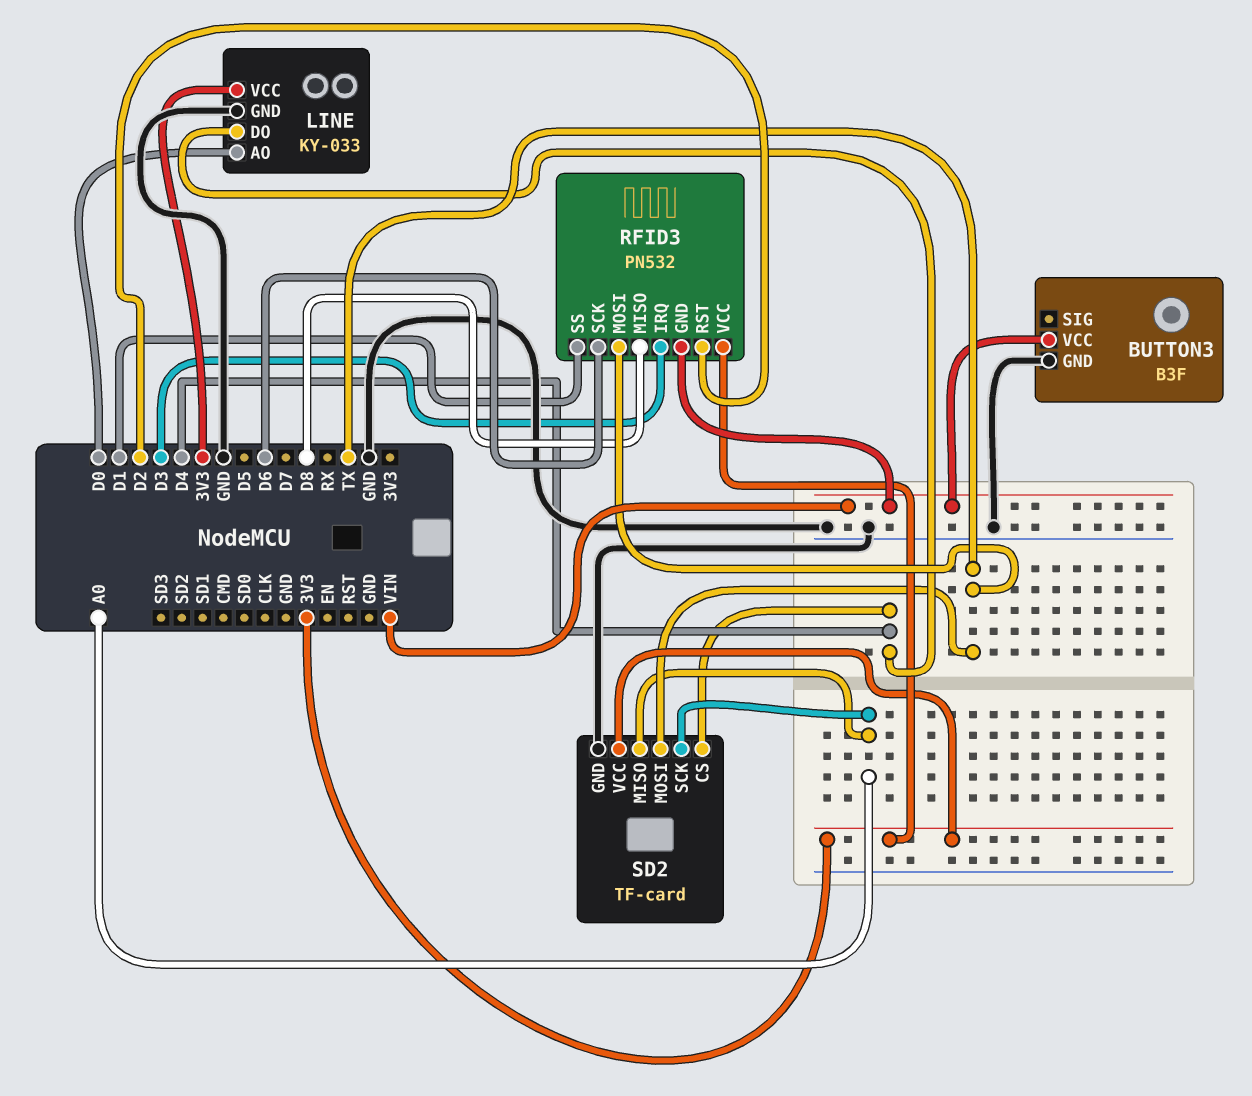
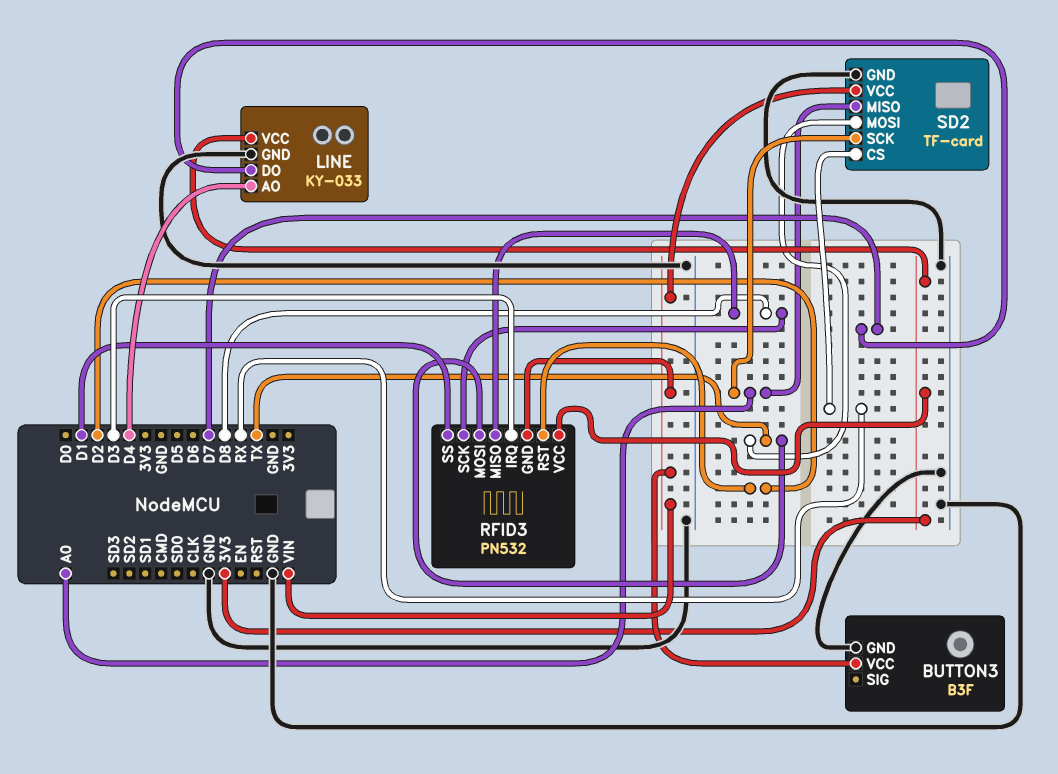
LINE pin AO: D0 -> D4
LINE pin DO: D4 -> D7
RFID3 pin SCK: D6 -> D8
SD2 pin CS: D4 -> RX
SD2 pin VCC: 3V3 -> VIN

